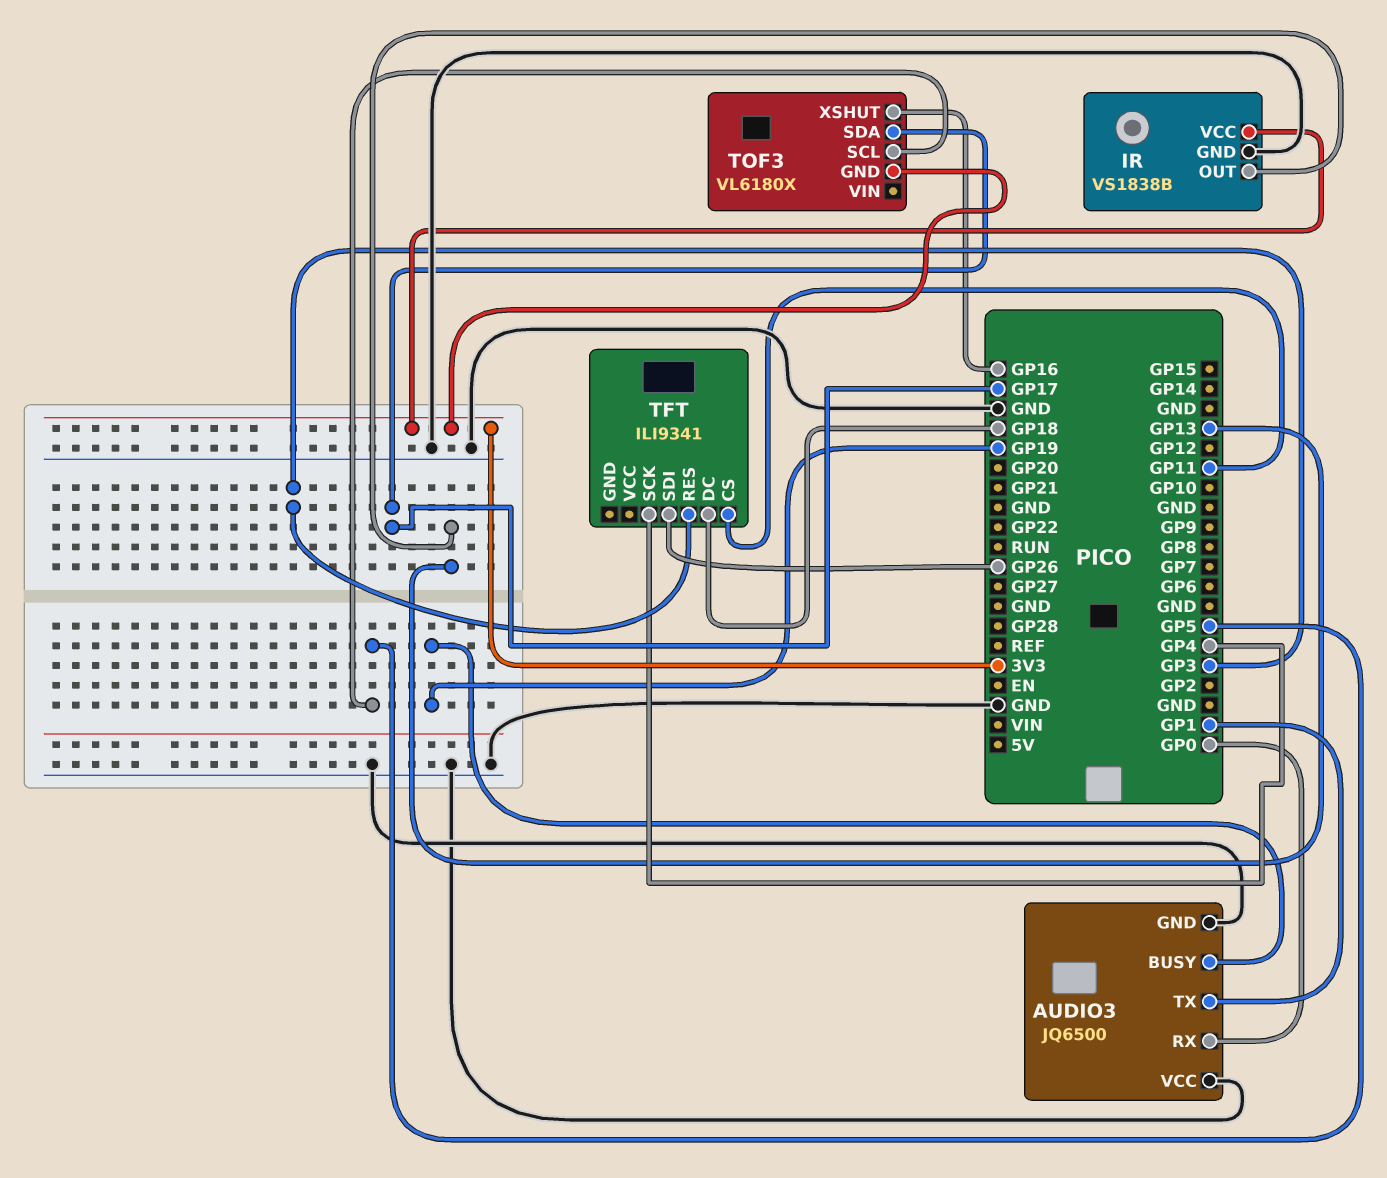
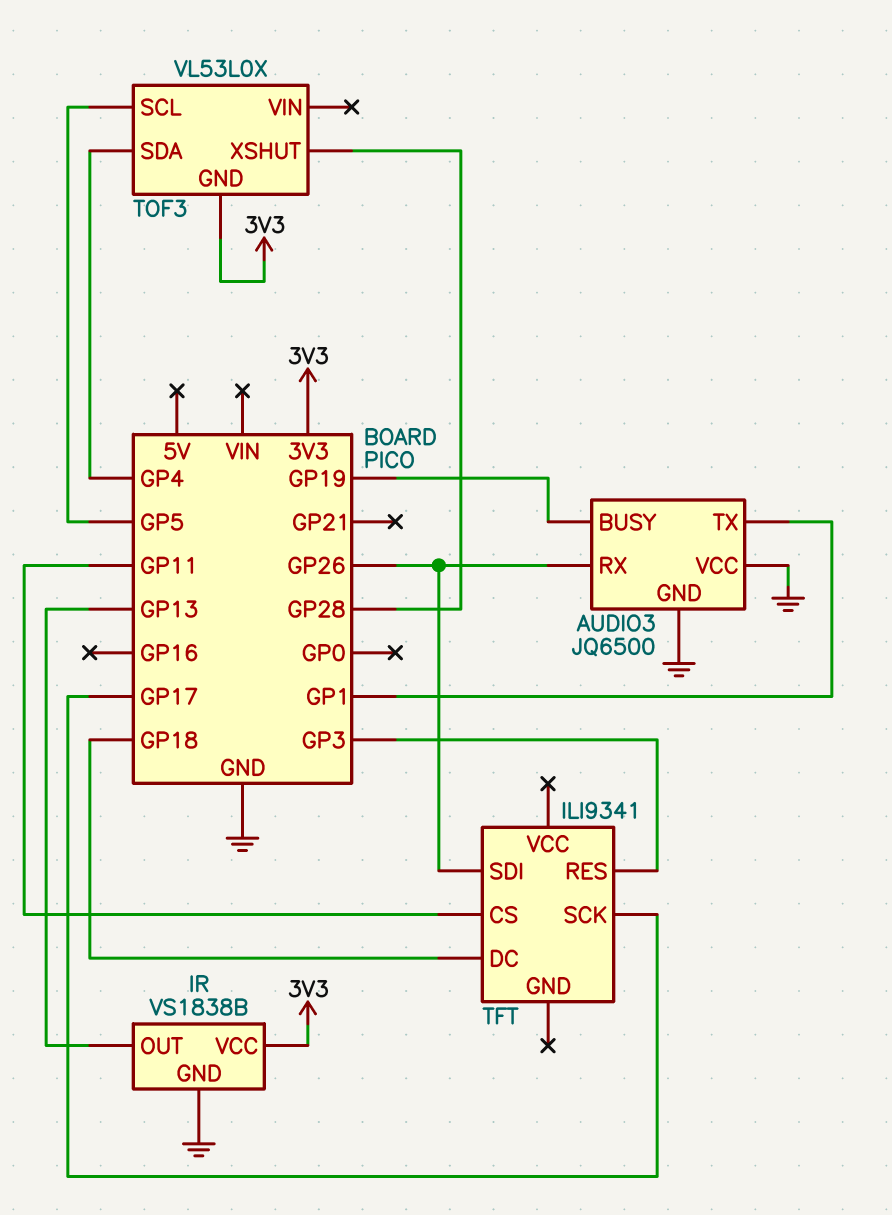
AUDIO3 pin RX: GP0 -> GP26
TFT pin SCK: GP4 -> GP17
TOF3: VL6180X -> VL53L0X
TOF3 pin SDA: GP17 -> GP4
TOF3 pin XSHUT: GP16 -> GP28

